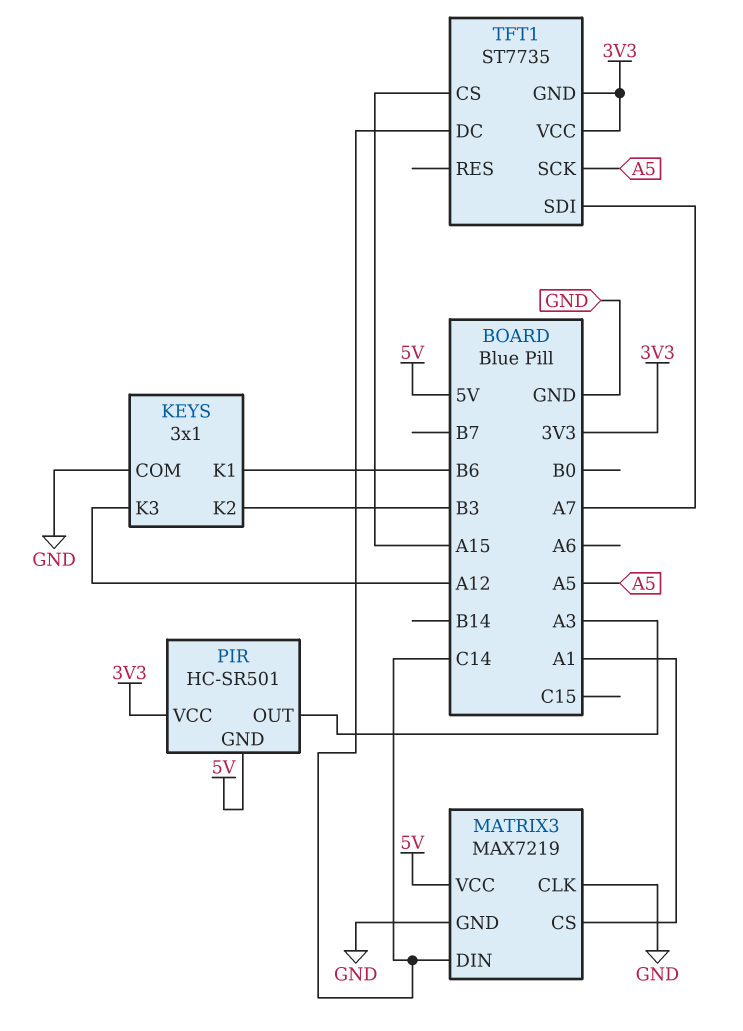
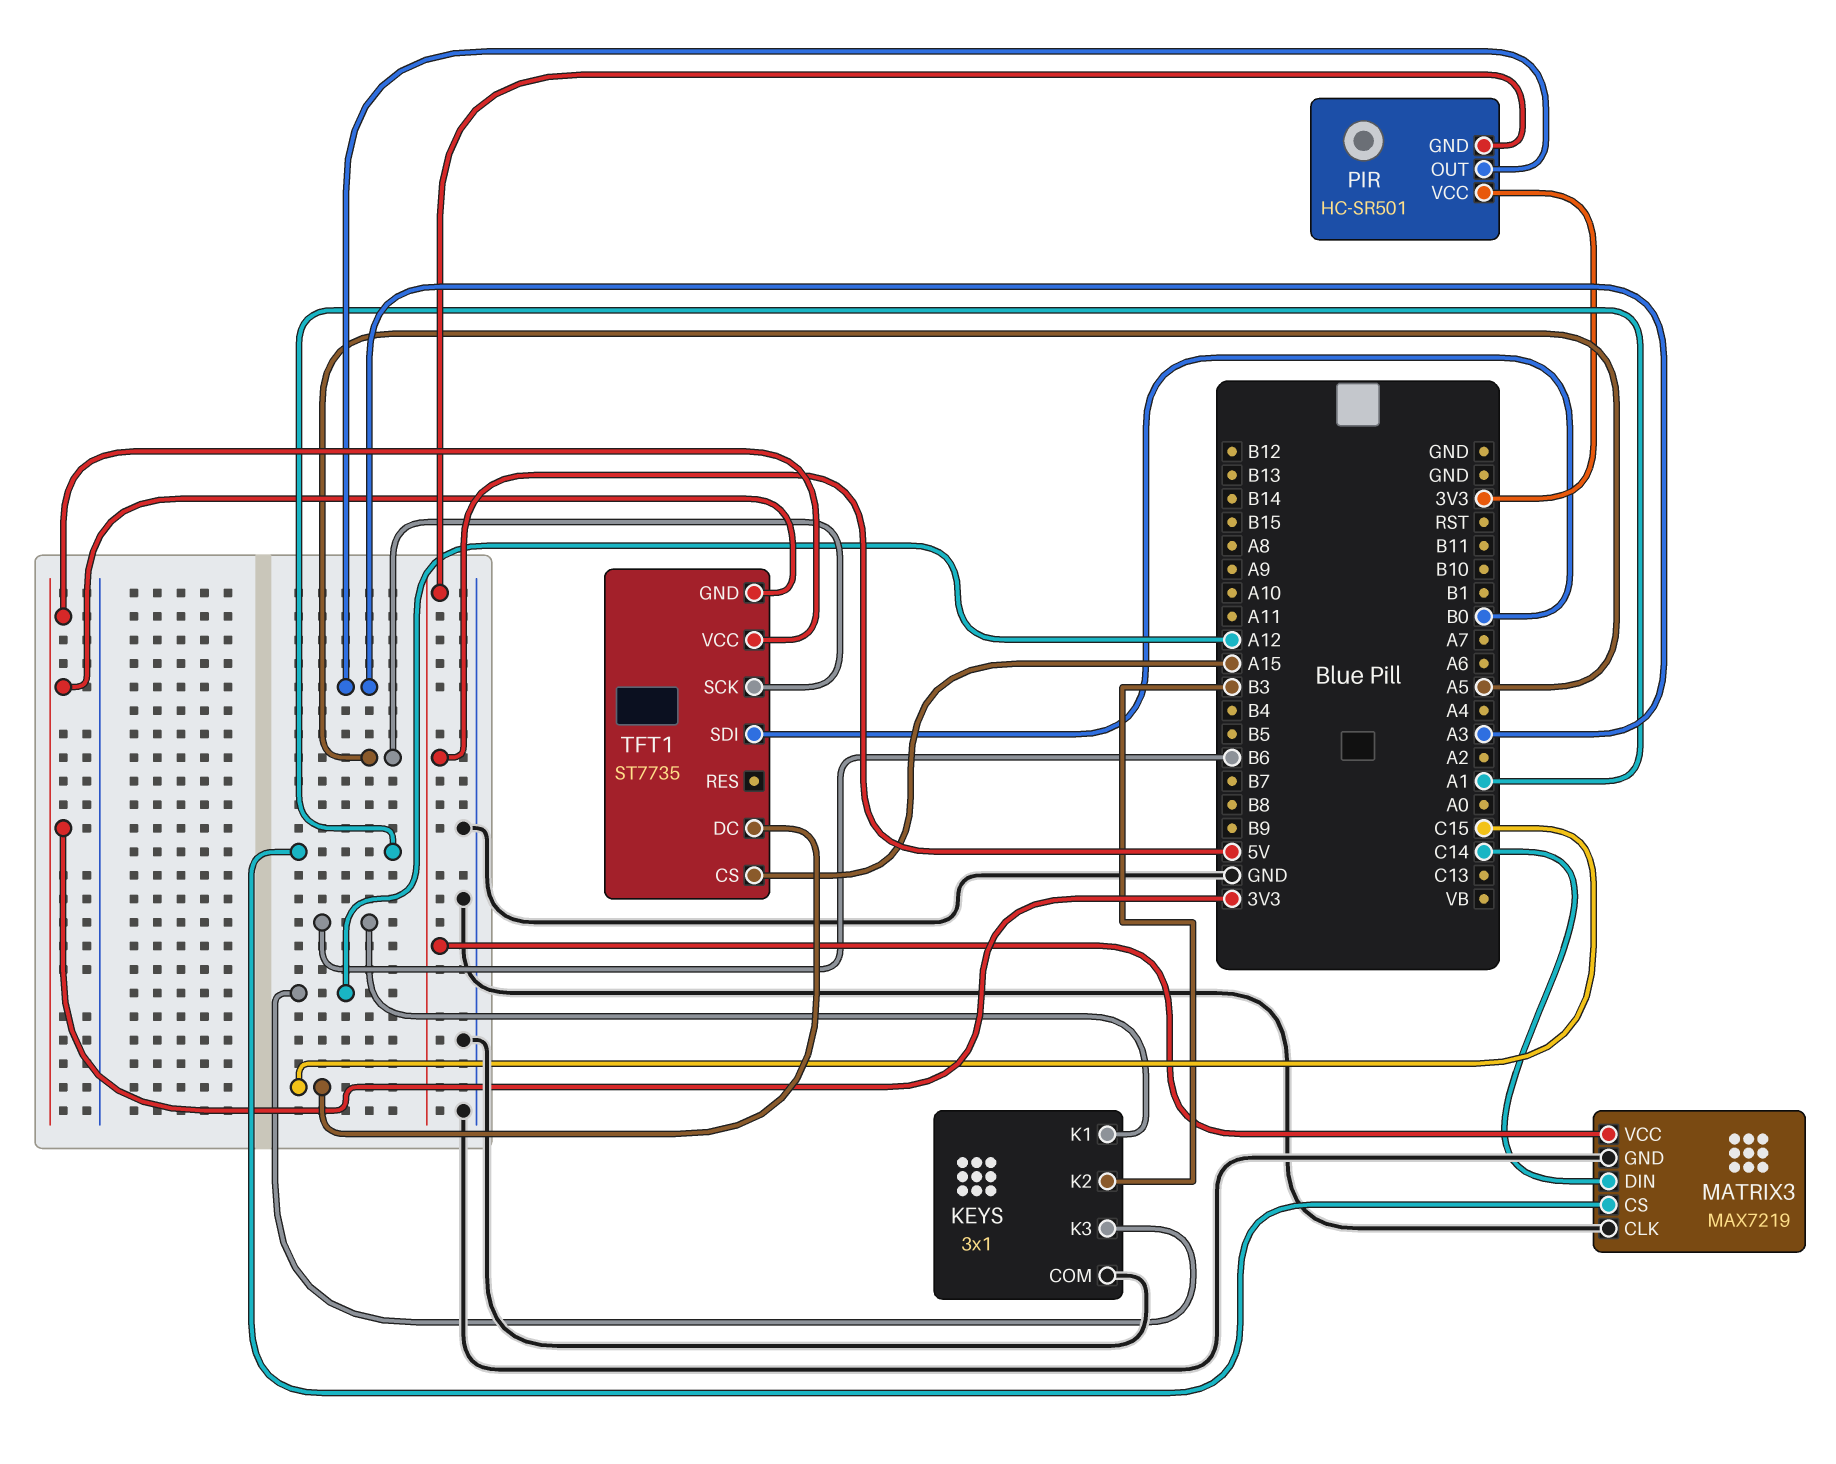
TFT1 pin DC: C14 -> C15
TFT1 pin SDI: A7 -> B0

